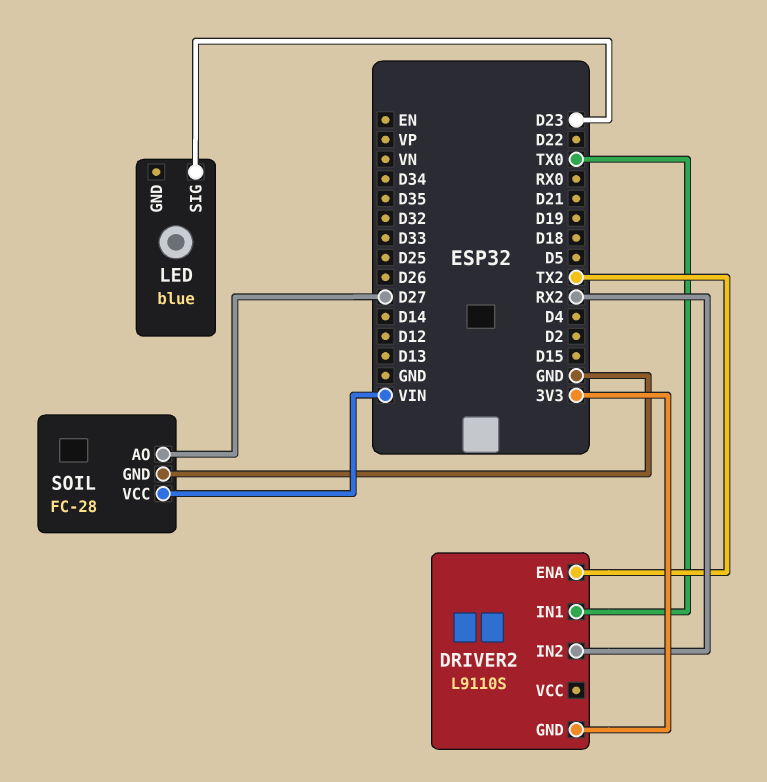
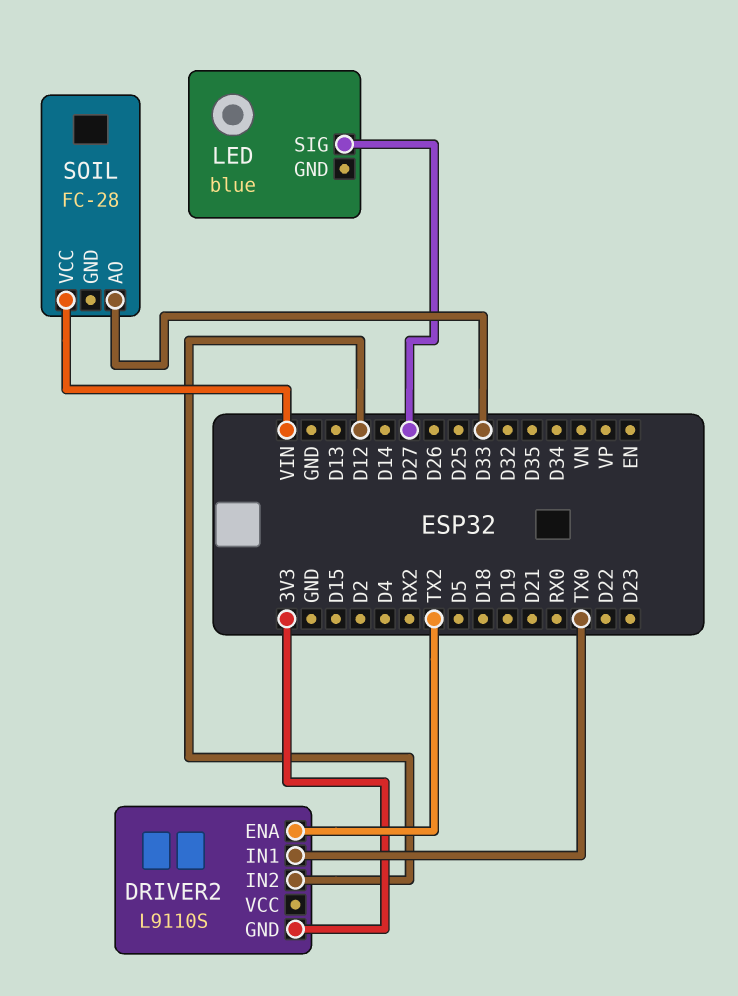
DRIVER2 pin IN2: RX2 -> D12
LED pin SIG: D23 -> D27
SOIL pin AO: D27 -> D33
SOIL pin GND: GND -> none

